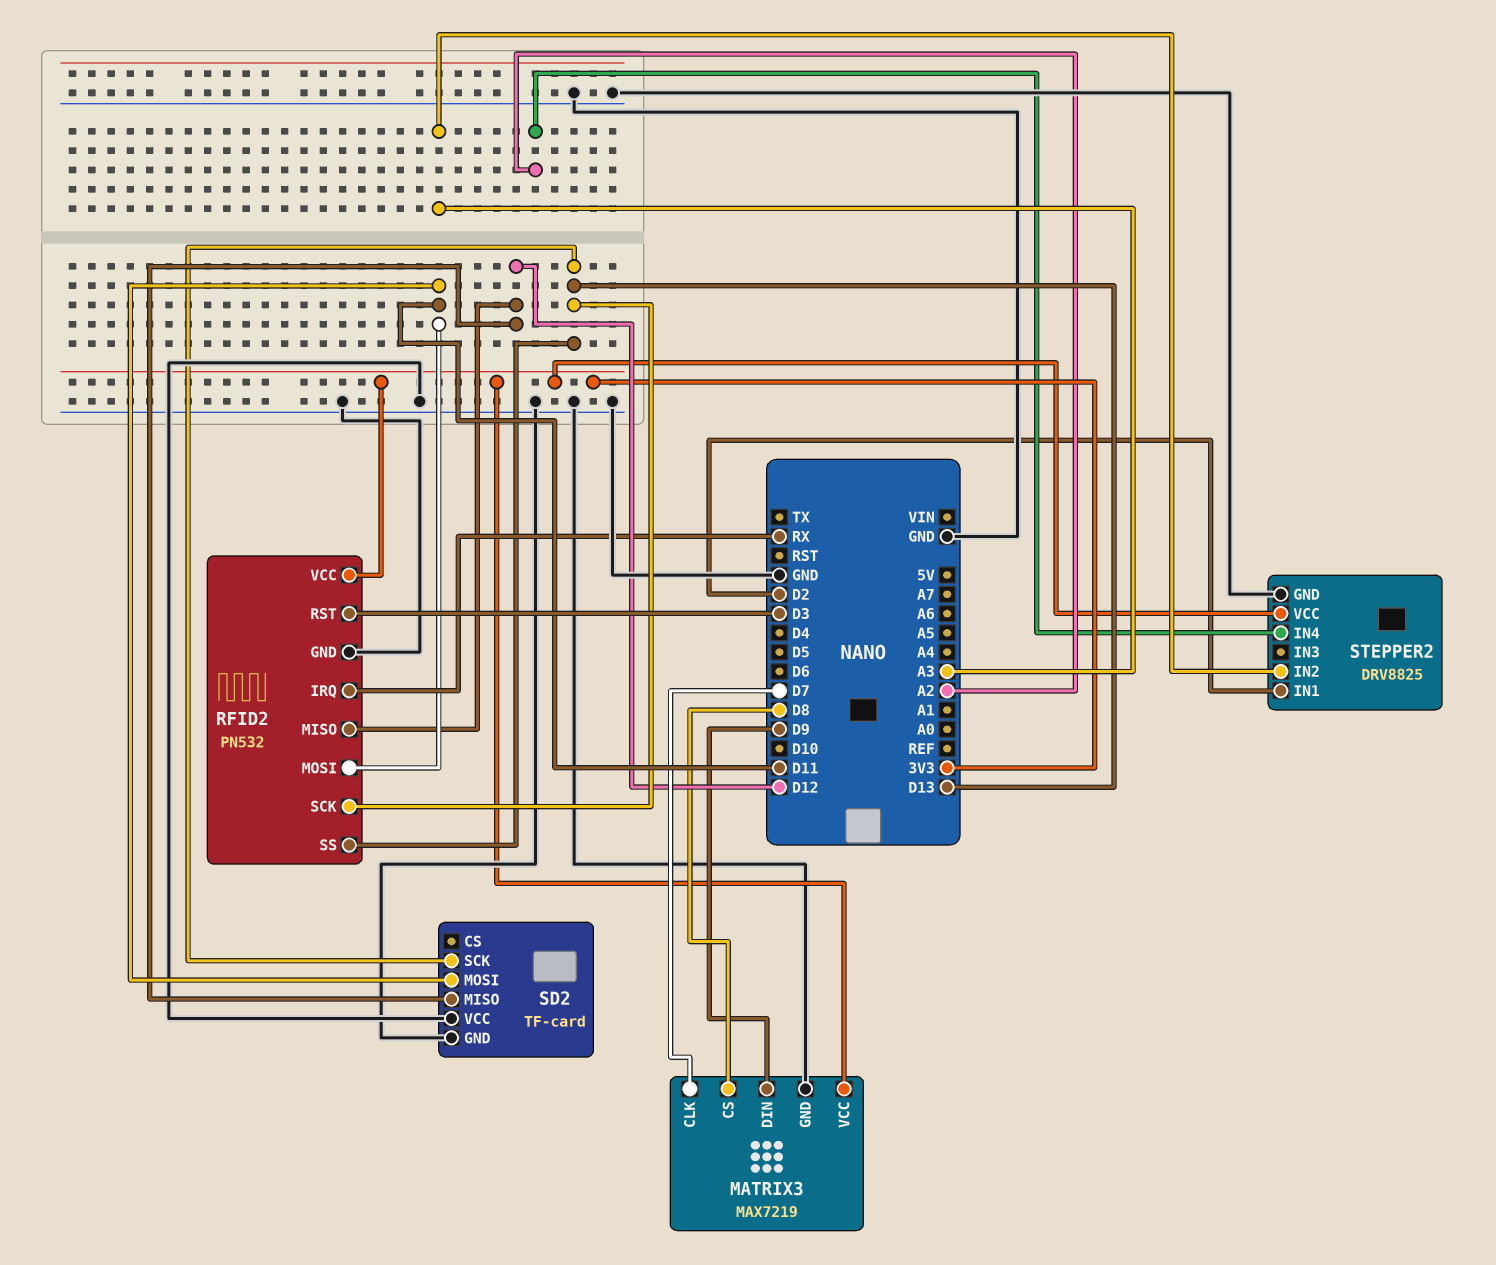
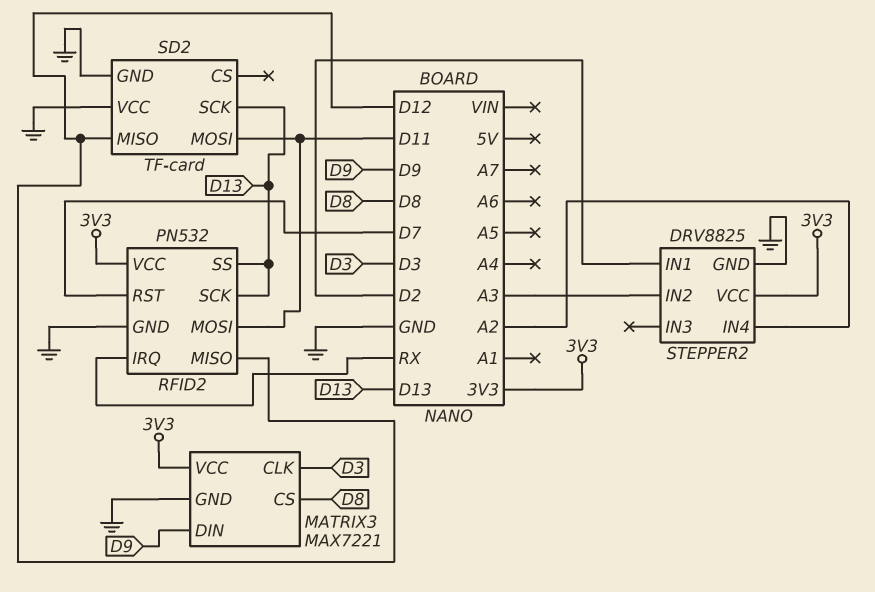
MATRIX3: MAX7219 -> MAX7221
MATRIX3 pin CLK: D7 -> D3
RFID2 pin RST: D3 -> D7

